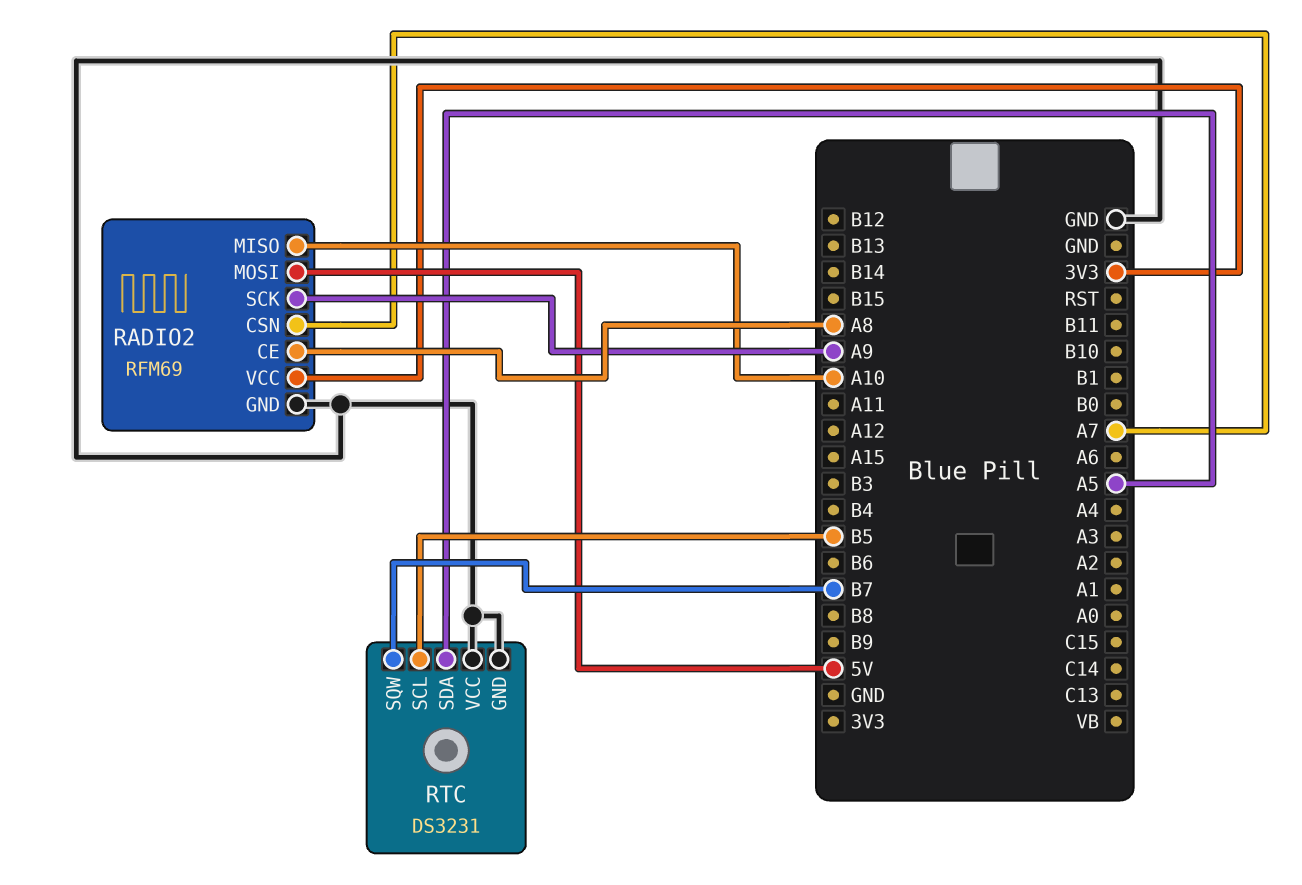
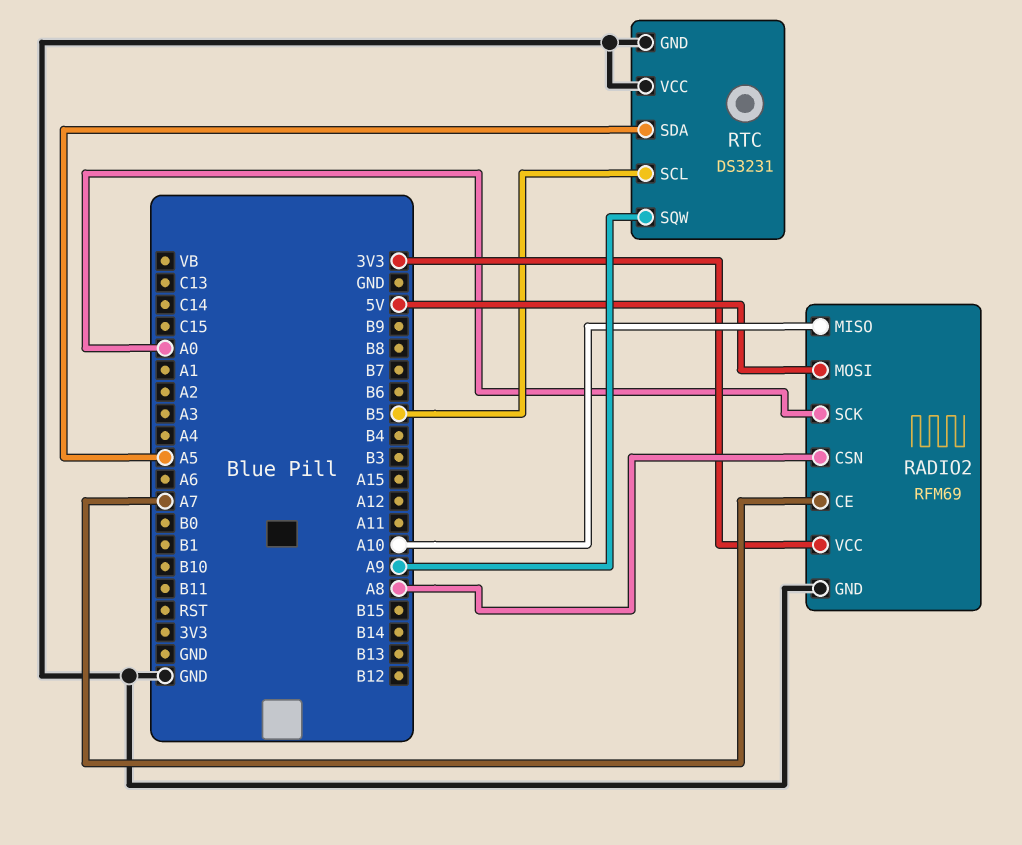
RADIO2 pin CE: A8 -> A7
RADIO2 pin CSN: A7 -> A8
RADIO2 pin SCK: A9 -> A0
RTC pin SQW: B7 -> A9

